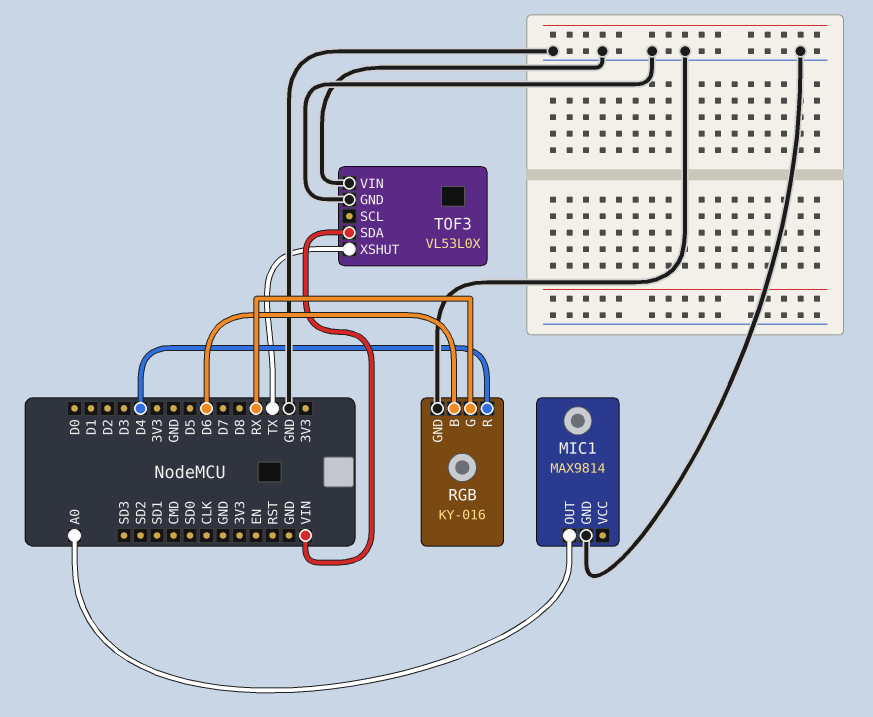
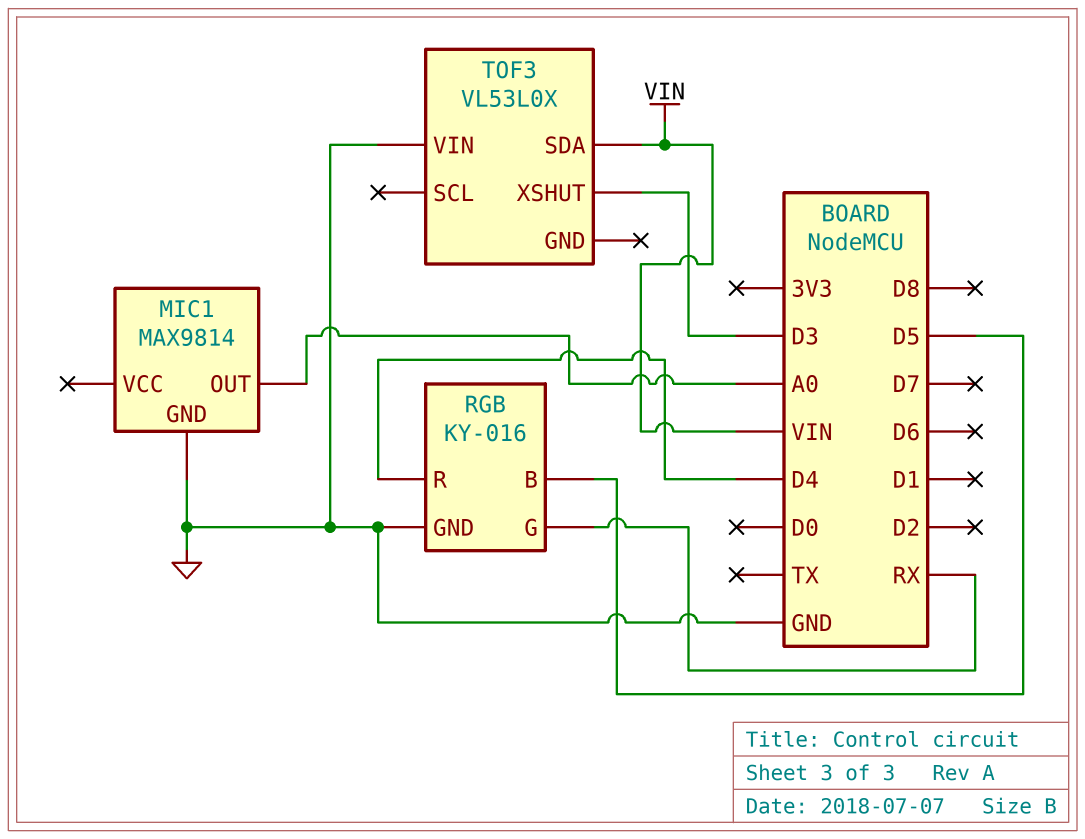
RGB pin B: D6 -> D5
TOF3 pin GND: GND -> none
TOF3 pin XSHUT: TX -> D3

